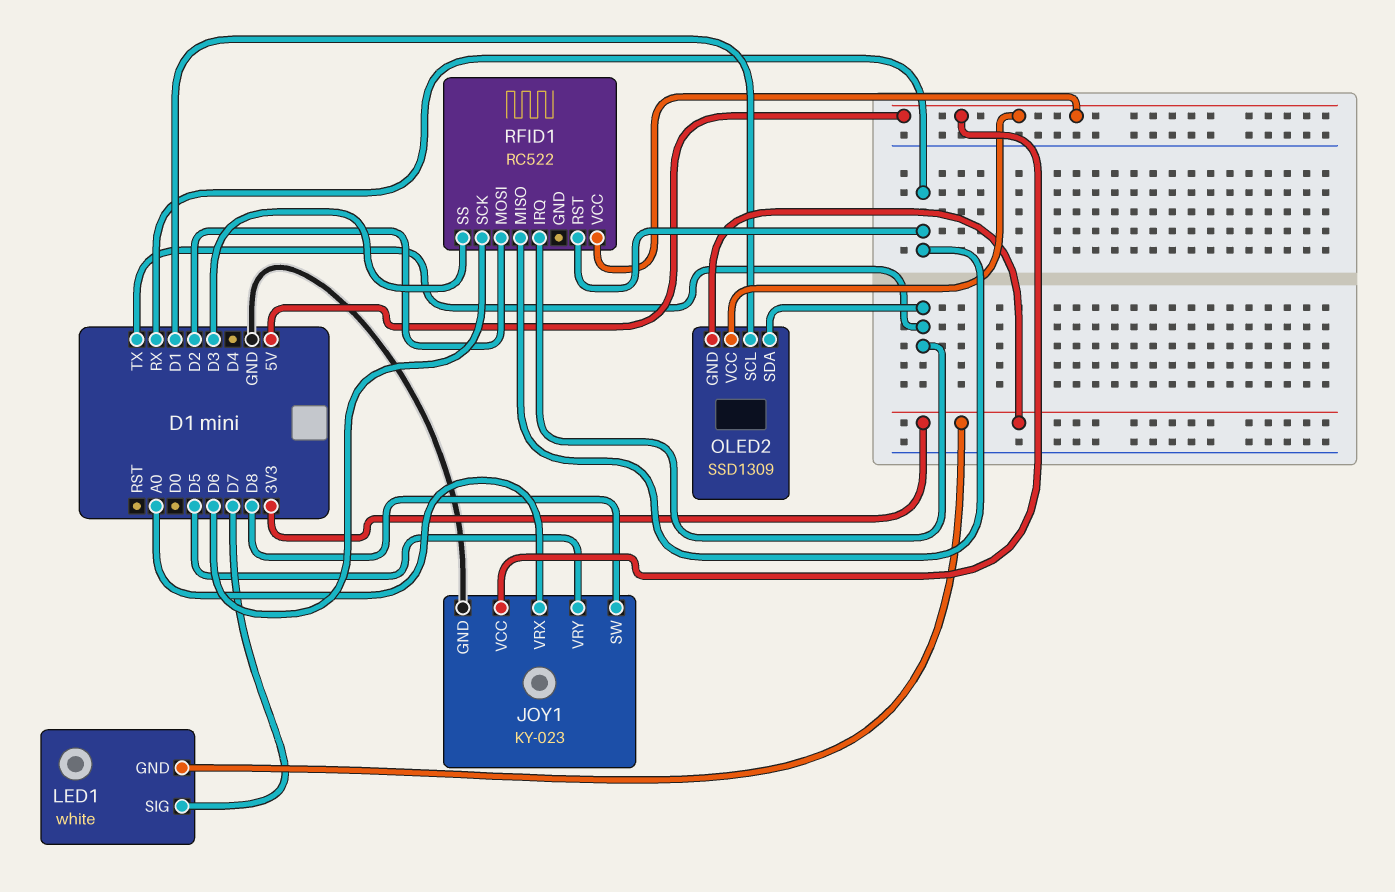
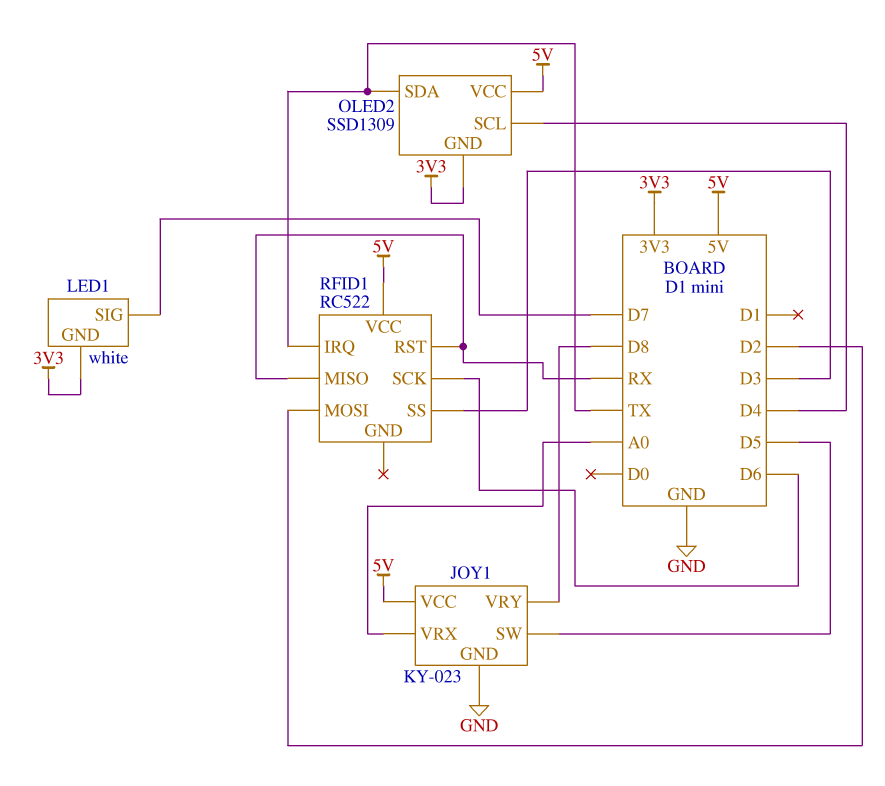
JOY1 pin SW: D8 -> D5
JOY1 pin VRY: D5 -> D8
OLED2 pin SCL: D1 -> D4

